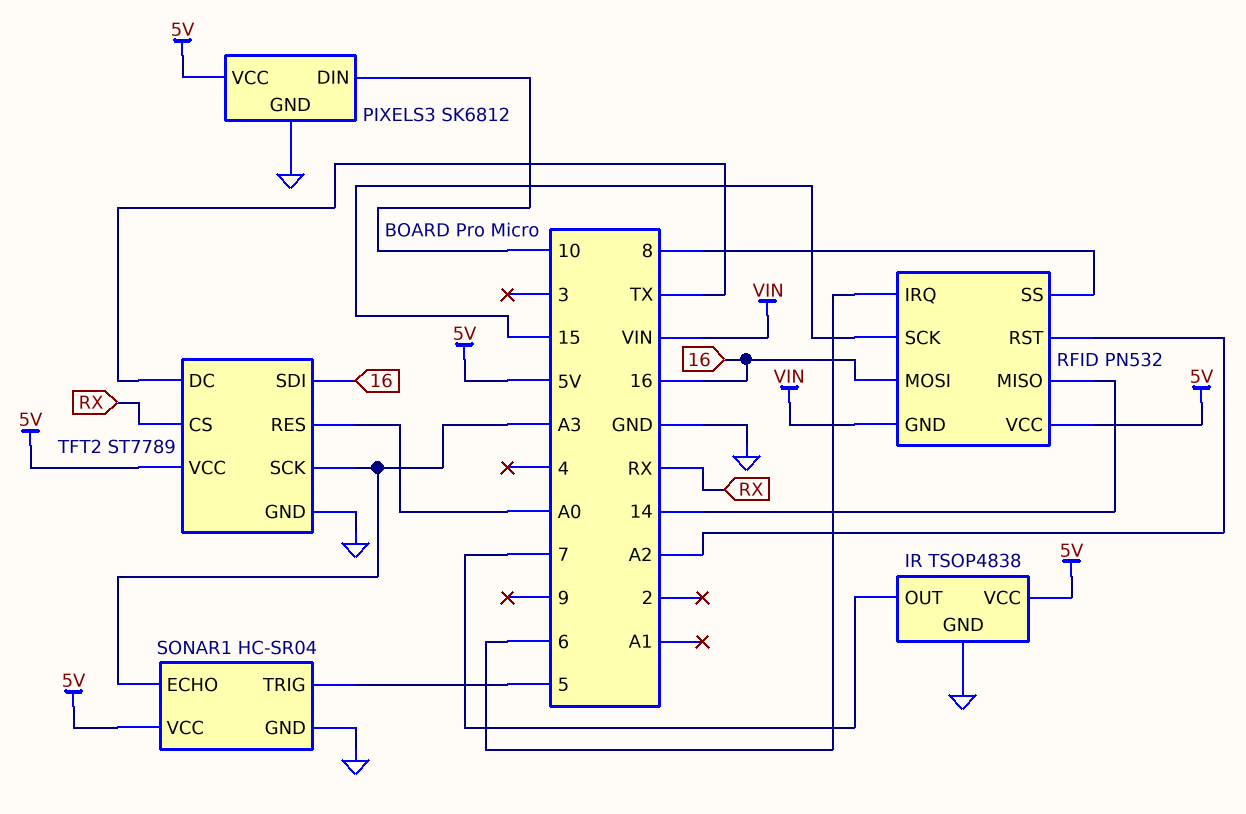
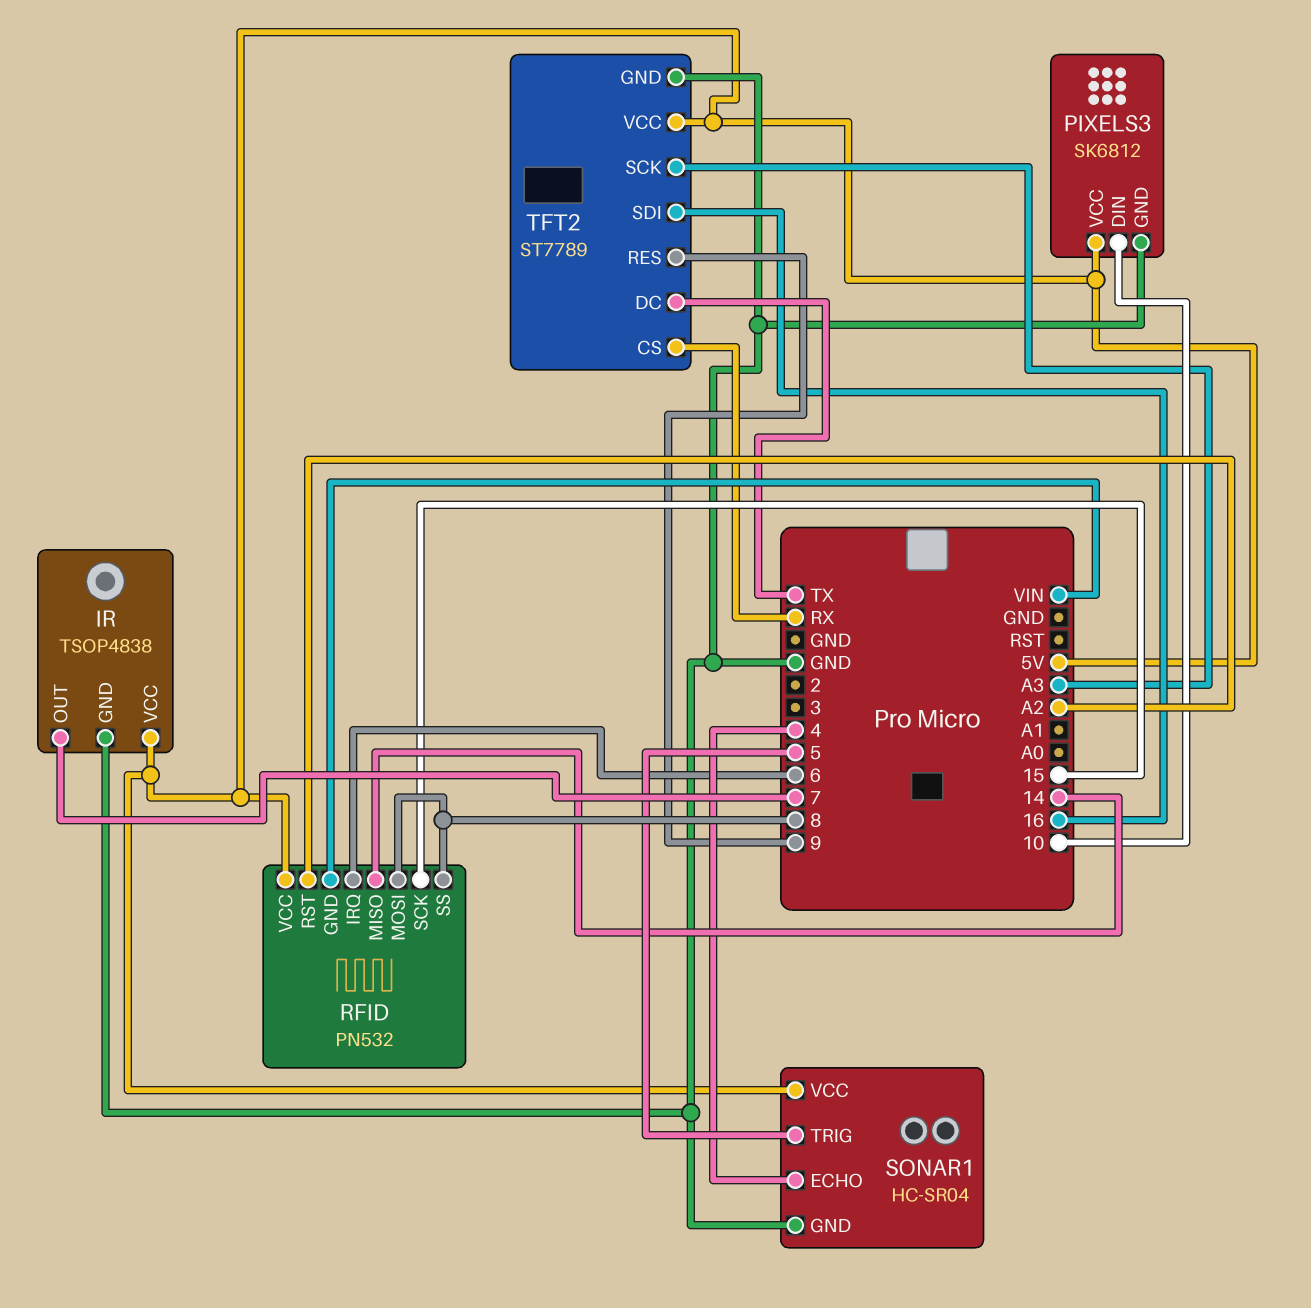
RFID pin MOSI: 16 -> 8
SONAR1 pin ECHO: A3 -> 4
TFT2 pin RES: A0 -> 9

